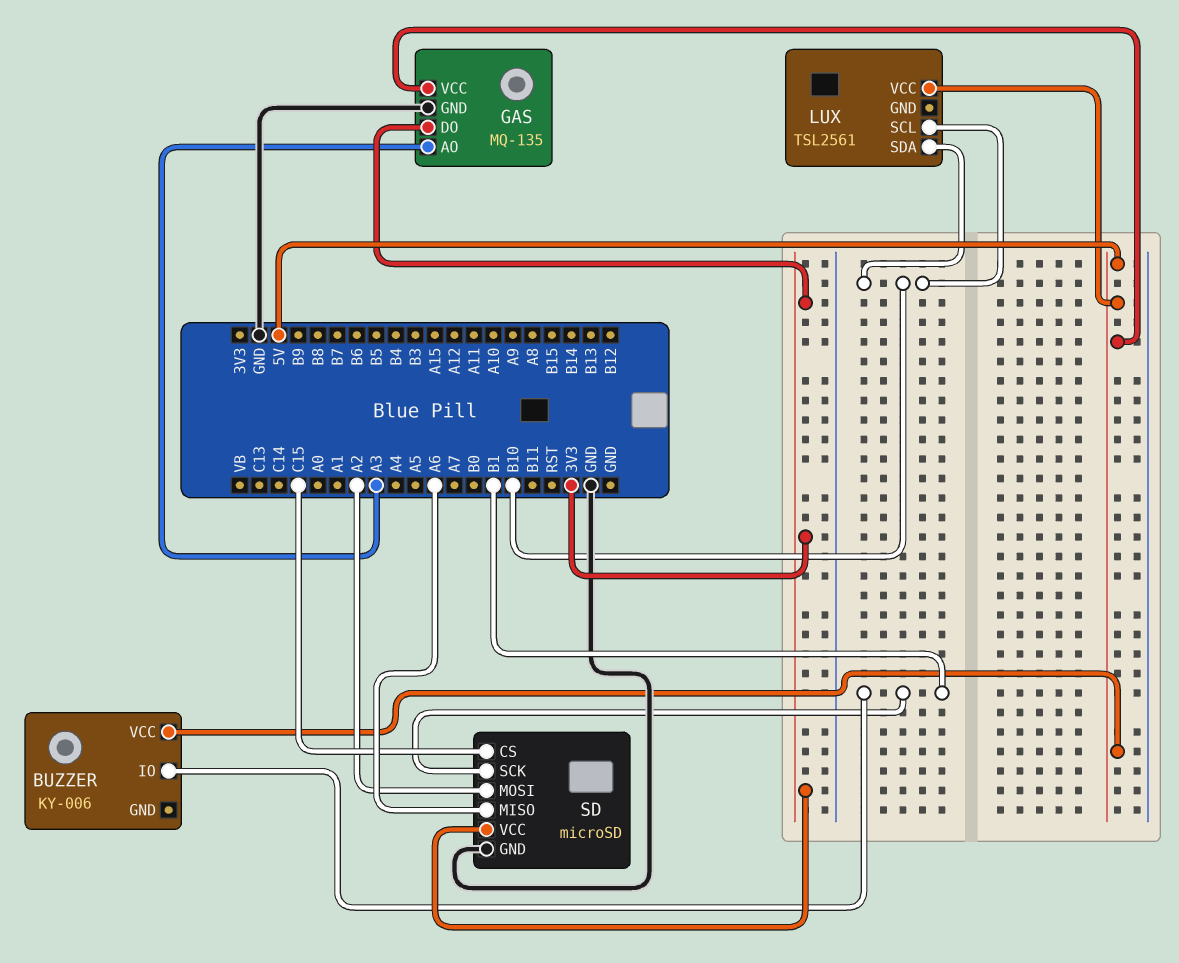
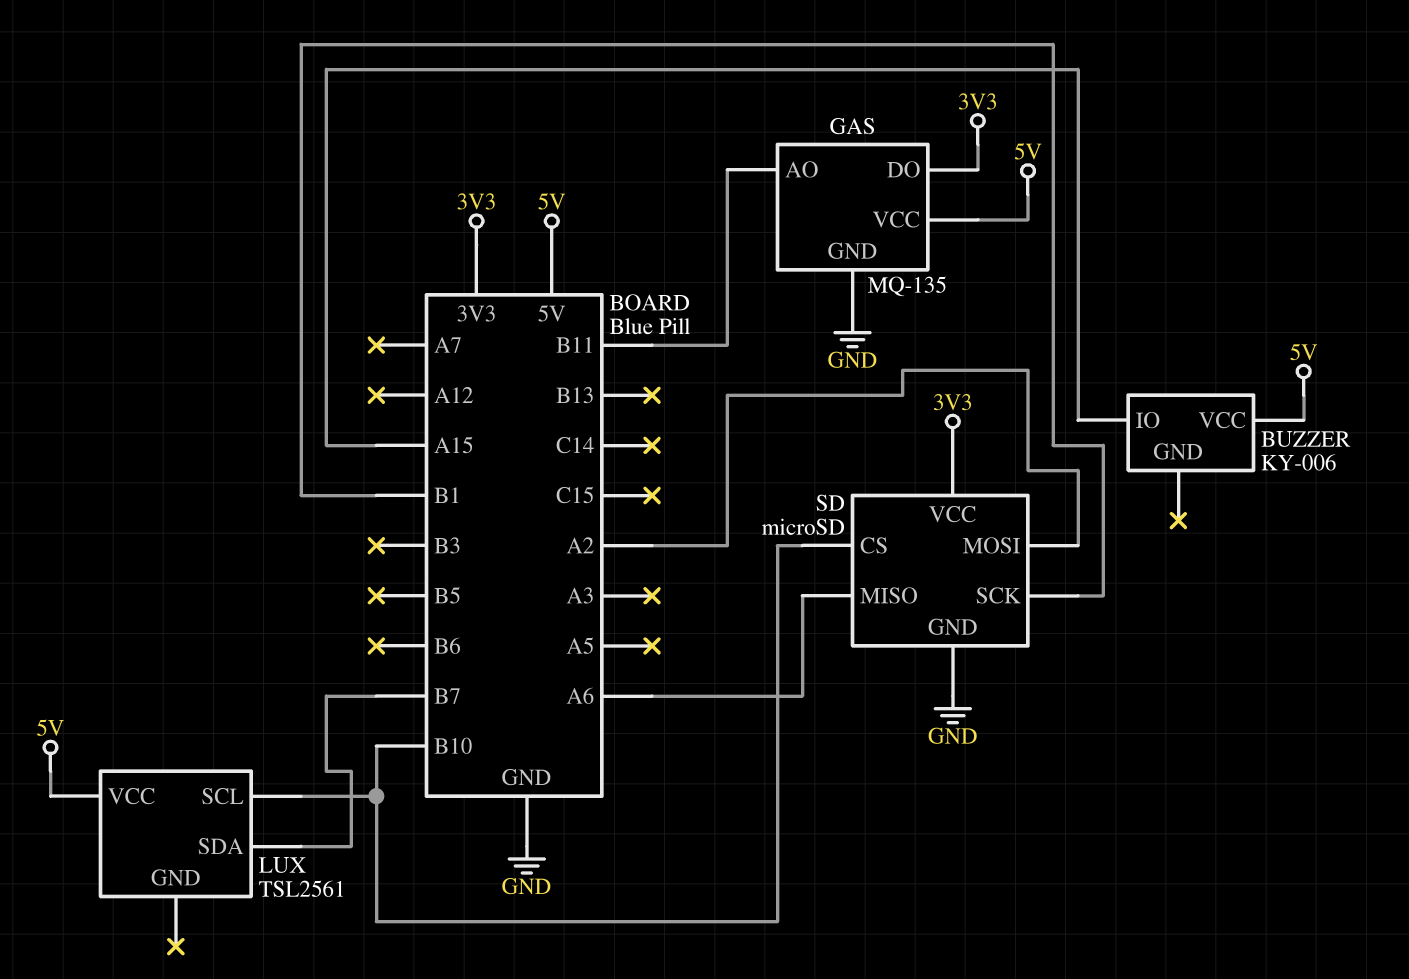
BUZZER pin IO: B1 -> A15
GAS pin AO: A3 -> B11
LUX pin SDA: B10 -> B7
SD pin CS: C15 -> B10

